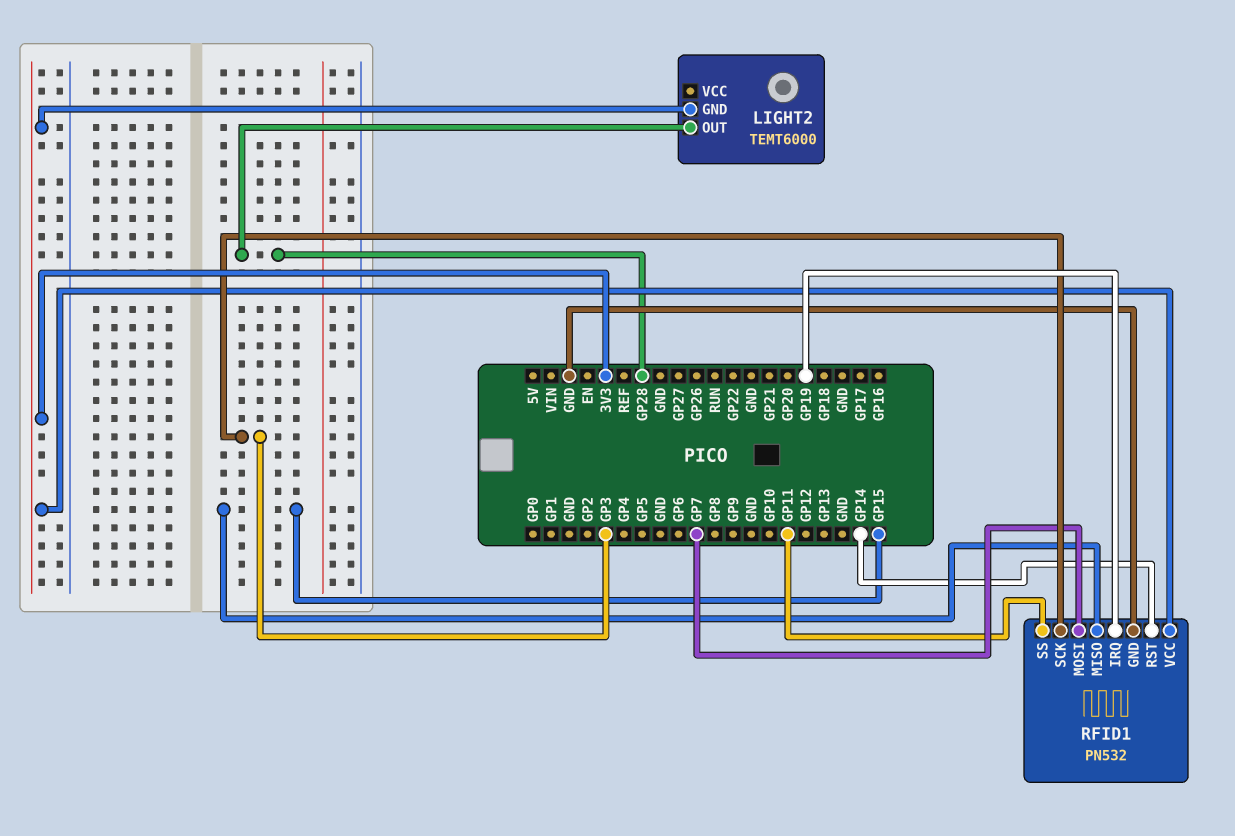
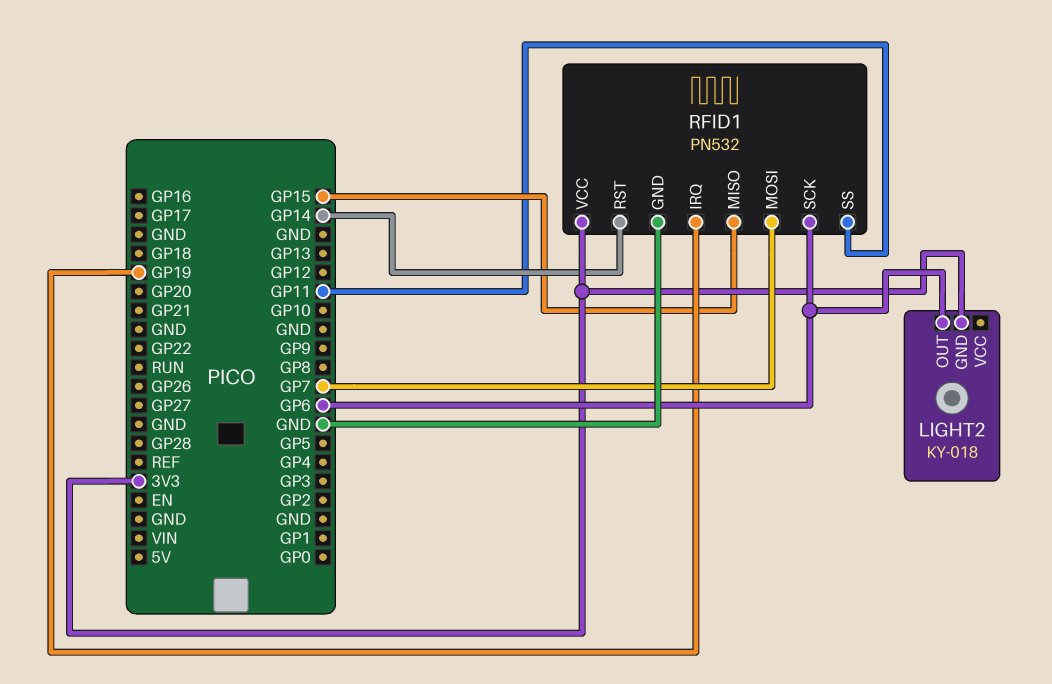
LIGHT2: TEMT6000 -> KY-018
LIGHT2 pin OUT: GP28 -> GP6
RFID1 pin SCK: GP3 -> GP6

